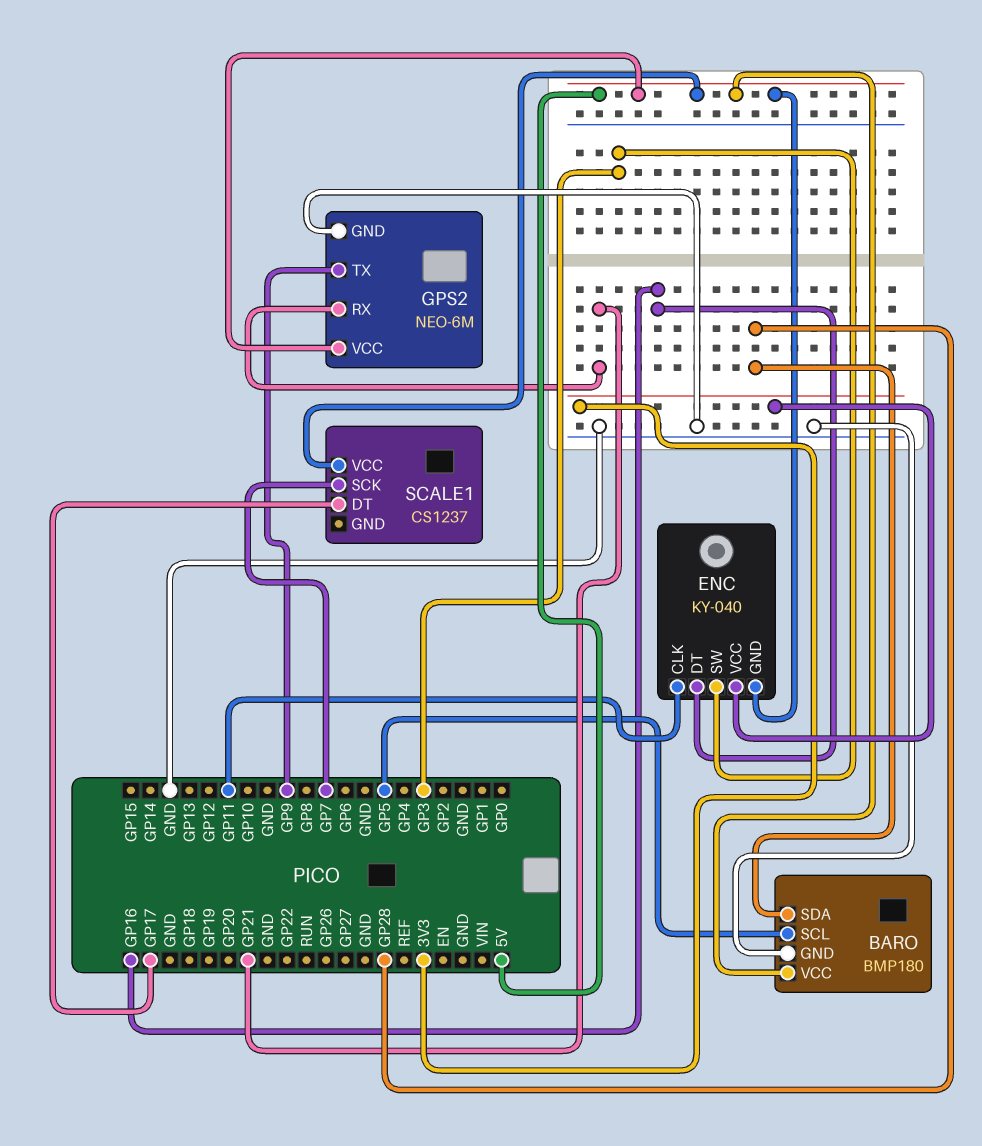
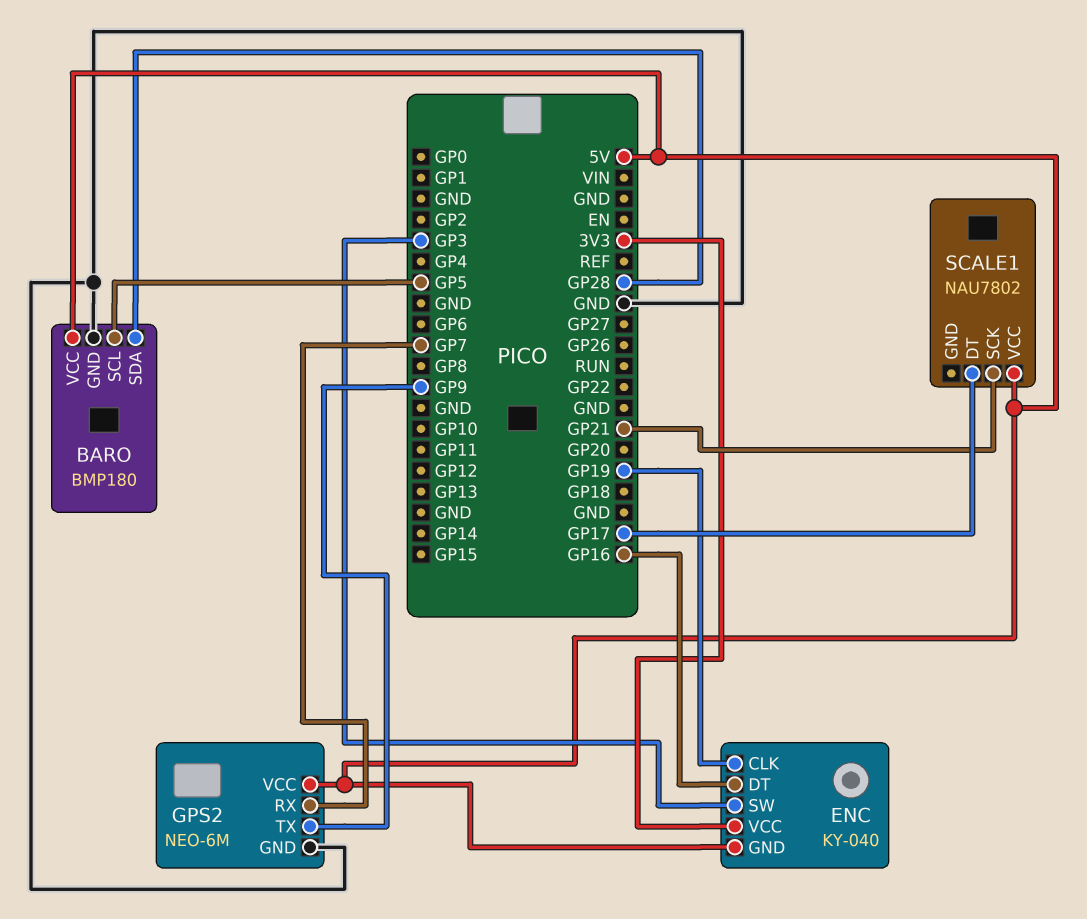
ENC pin CLK: GP11 -> GP19
GPS2 pin RX: GP21 -> GP7
SCALE1: CS1237 -> NAU7802
SCALE1 pin SCK: GP7 -> GP21

